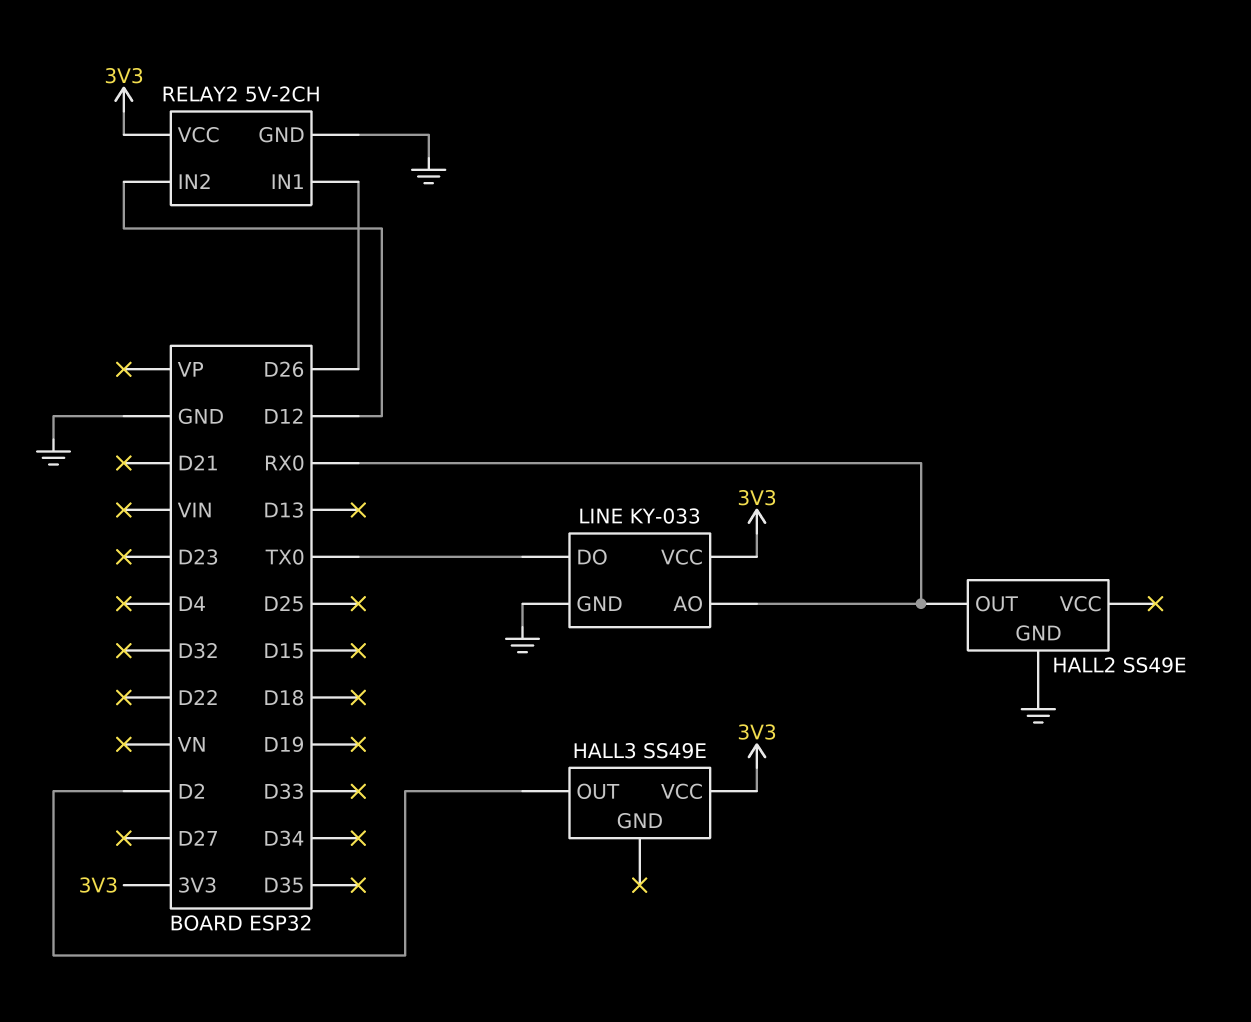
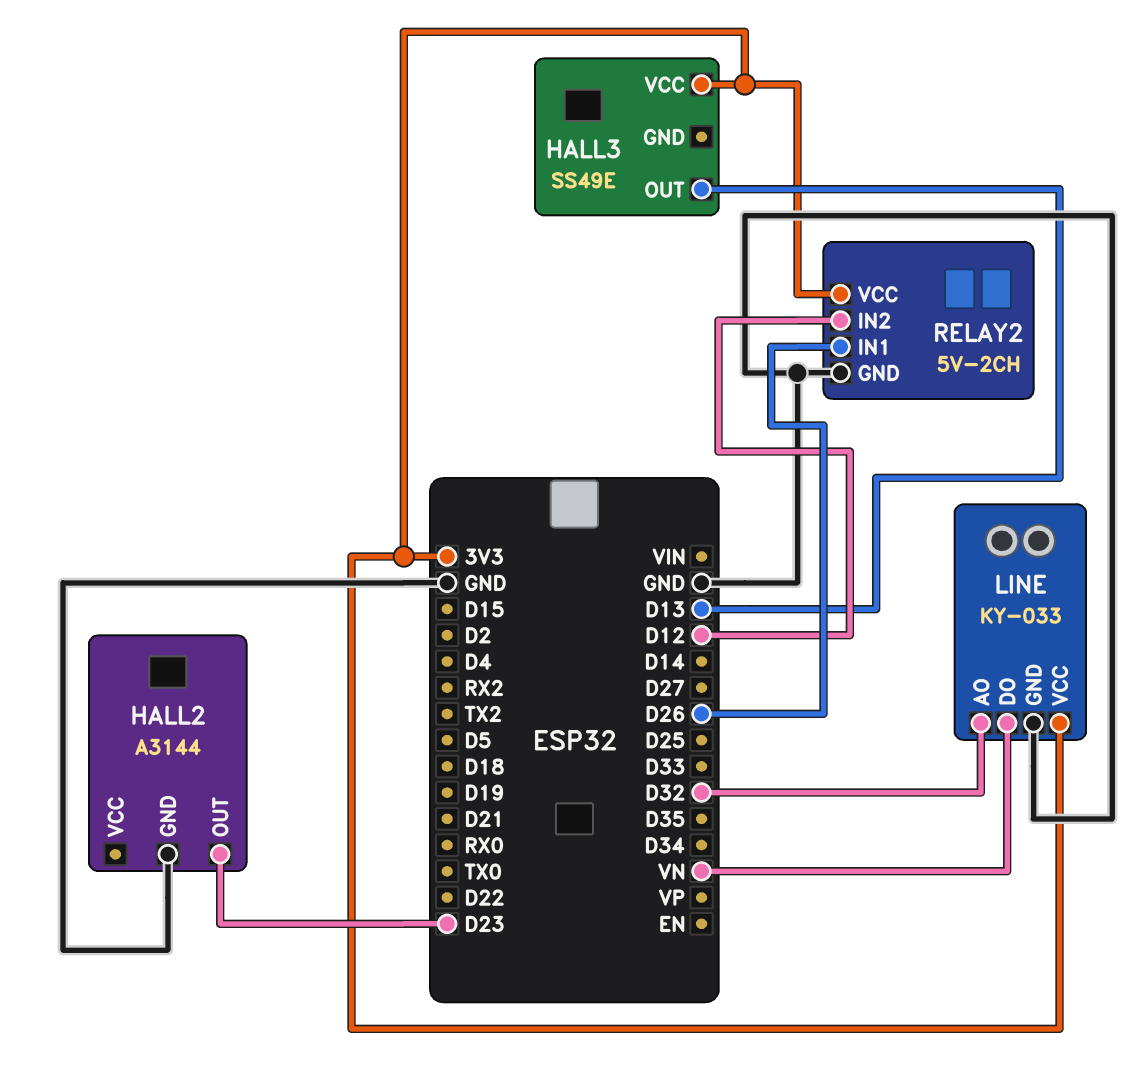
HALL2: SS49E -> A3144
HALL2 pin OUT: RX0 -> D23
HALL3 pin OUT: D2 -> D13
LINE pin AO: RX0 -> D32
LINE pin DO: TX0 -> VN

